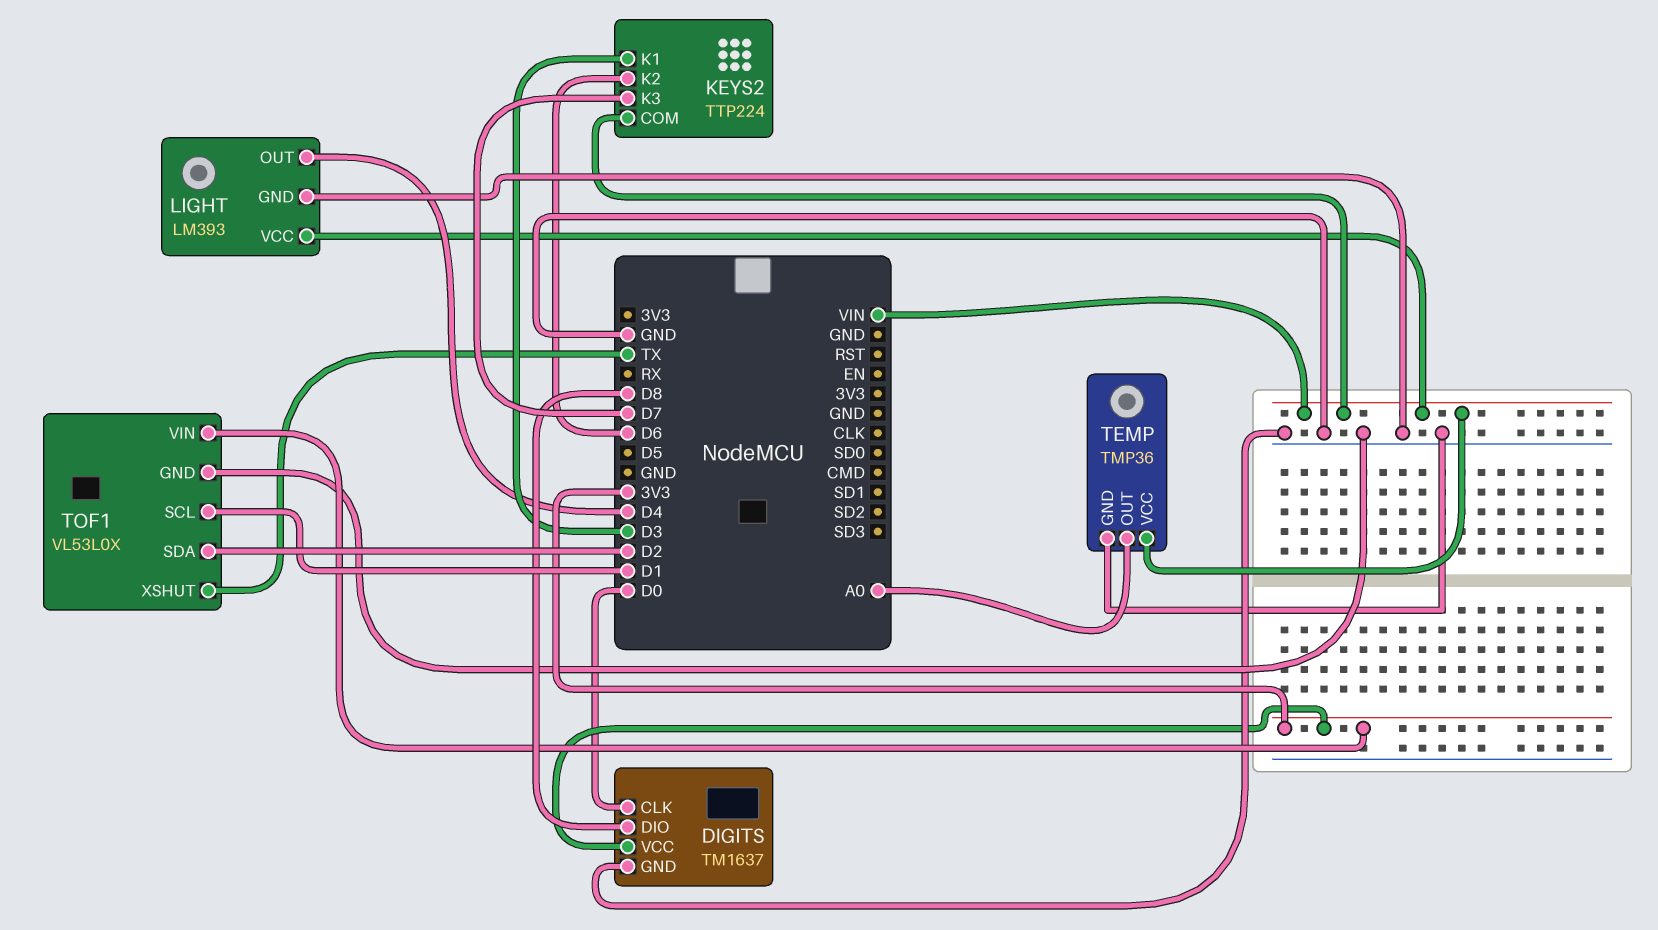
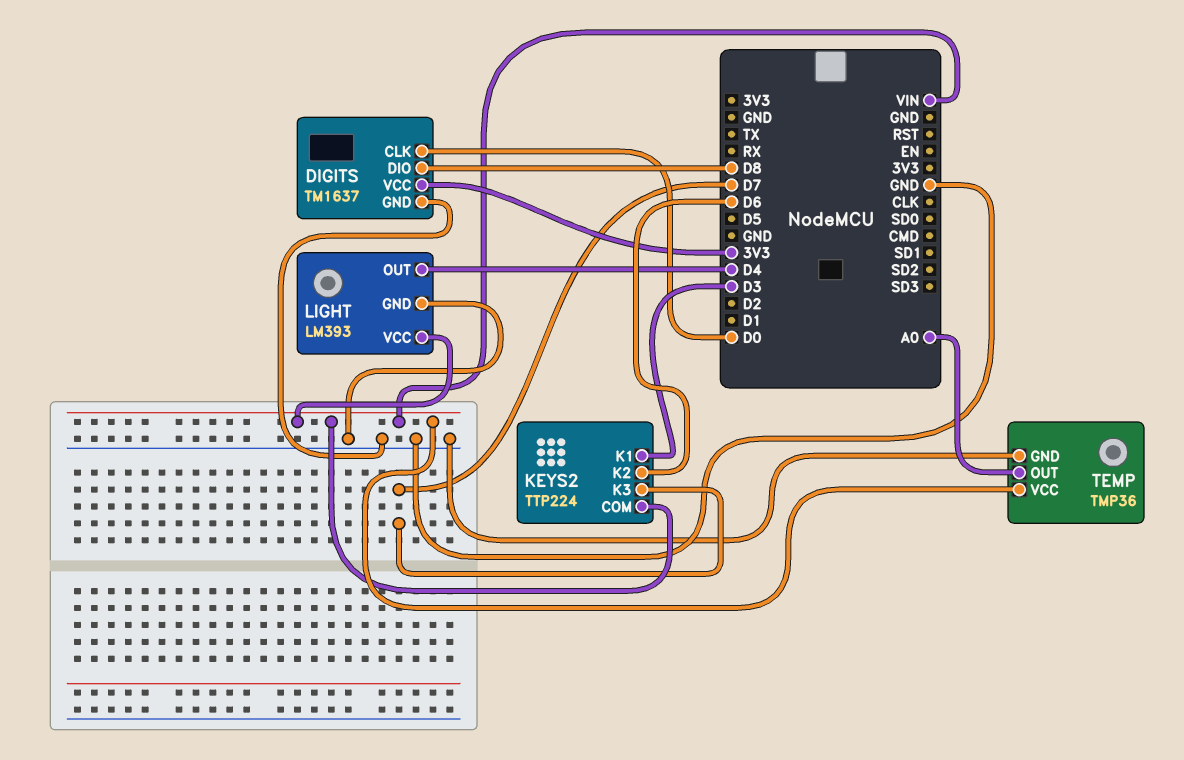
TOF1: VL53L0X -> none
TOF1 pin GND: GND -> none
TOF1 pin SCL: D1 -> none
TOF1 pin SDA: D2 -> none
TOF1 pin VIN: 3V3 -> none
TOF1 pin XSHUT: TX -> none

